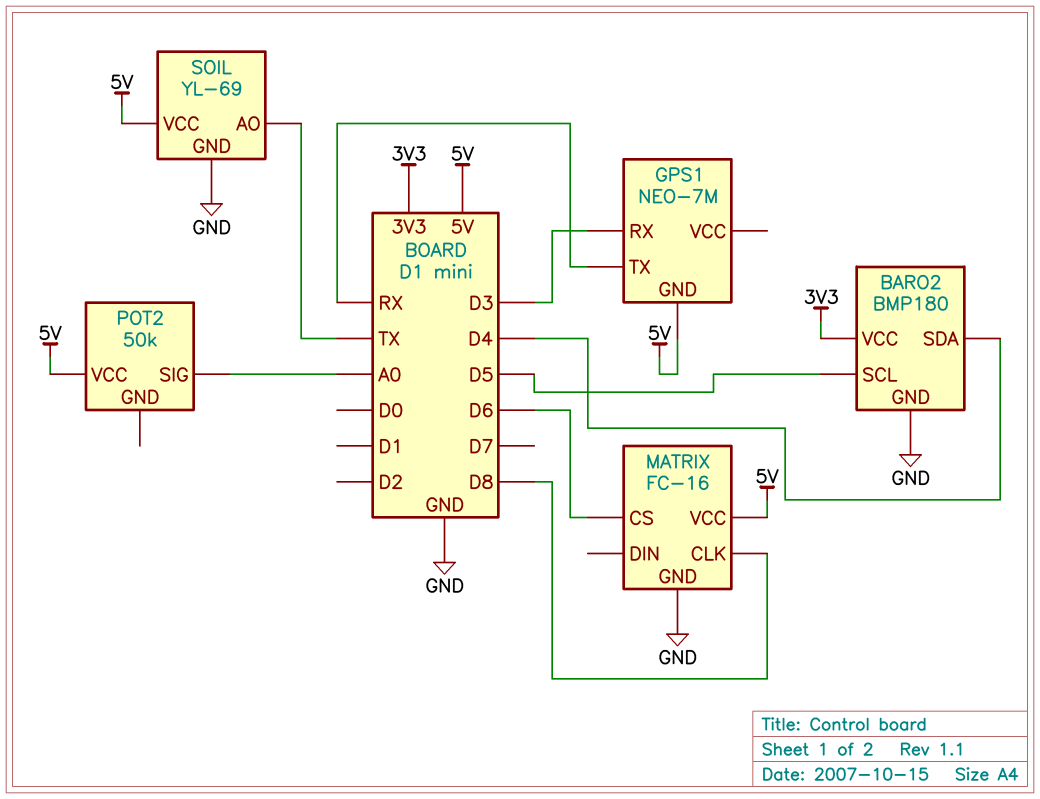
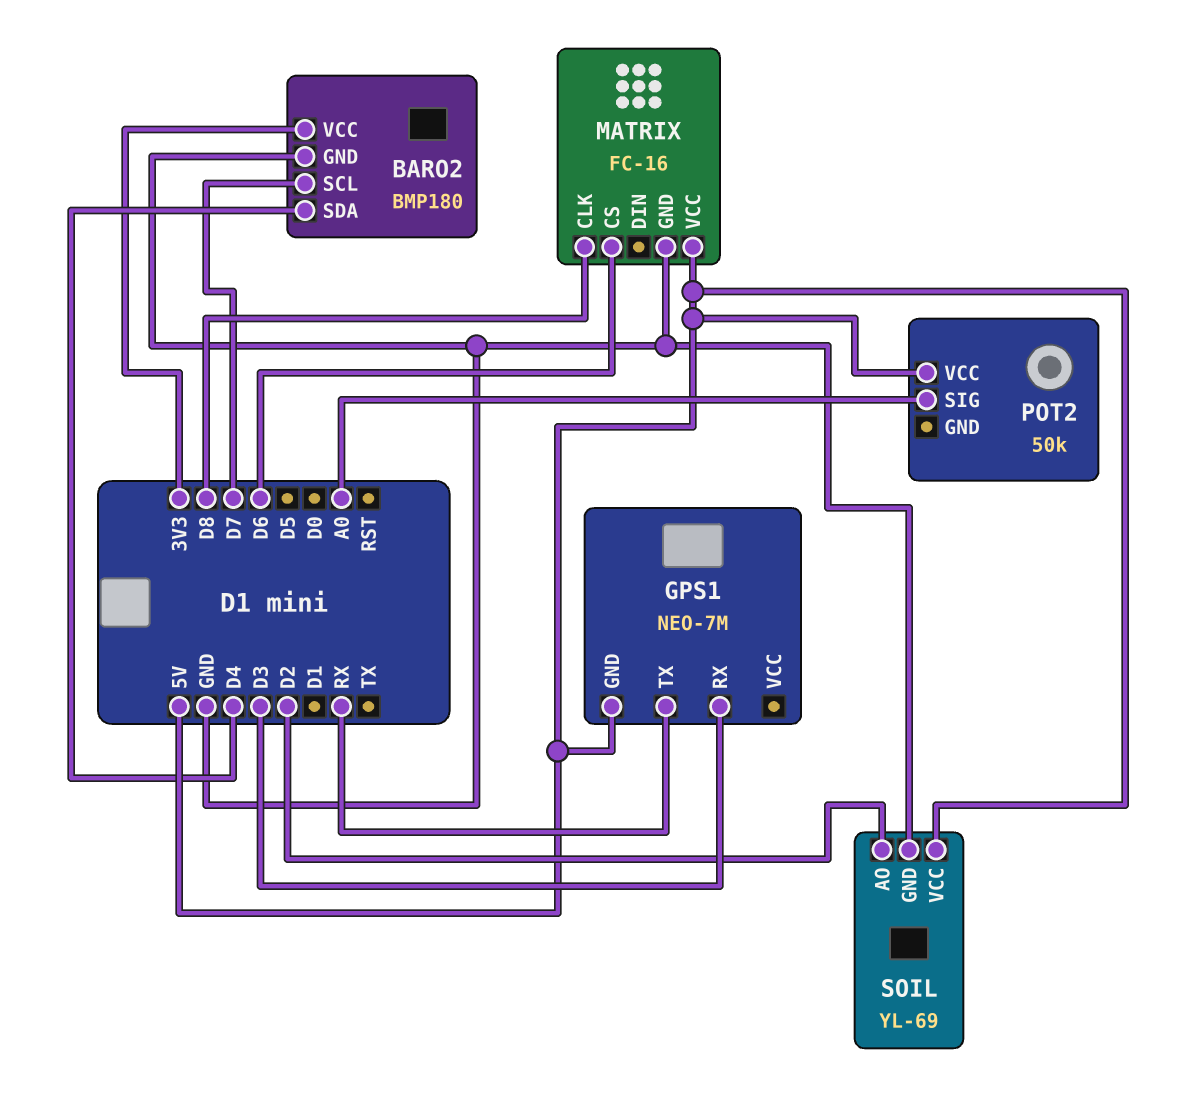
BARO2 pin SCL: D5 -> D7
SOIL pin AO: TX -> D2

